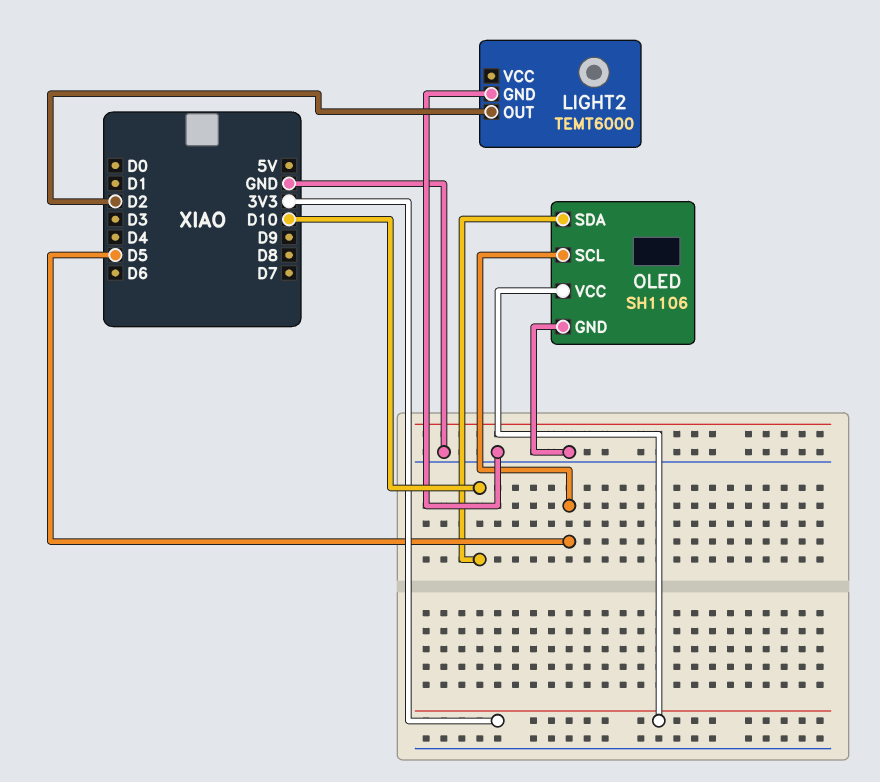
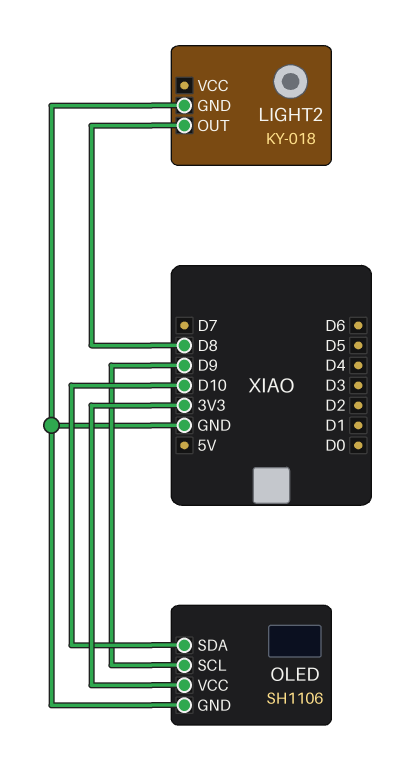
LIGHT2: TEMT6000 -> KY-018
LIGHT2 pin OUT: D2 -> D8
OLED pin SCL: D5 -> D9

